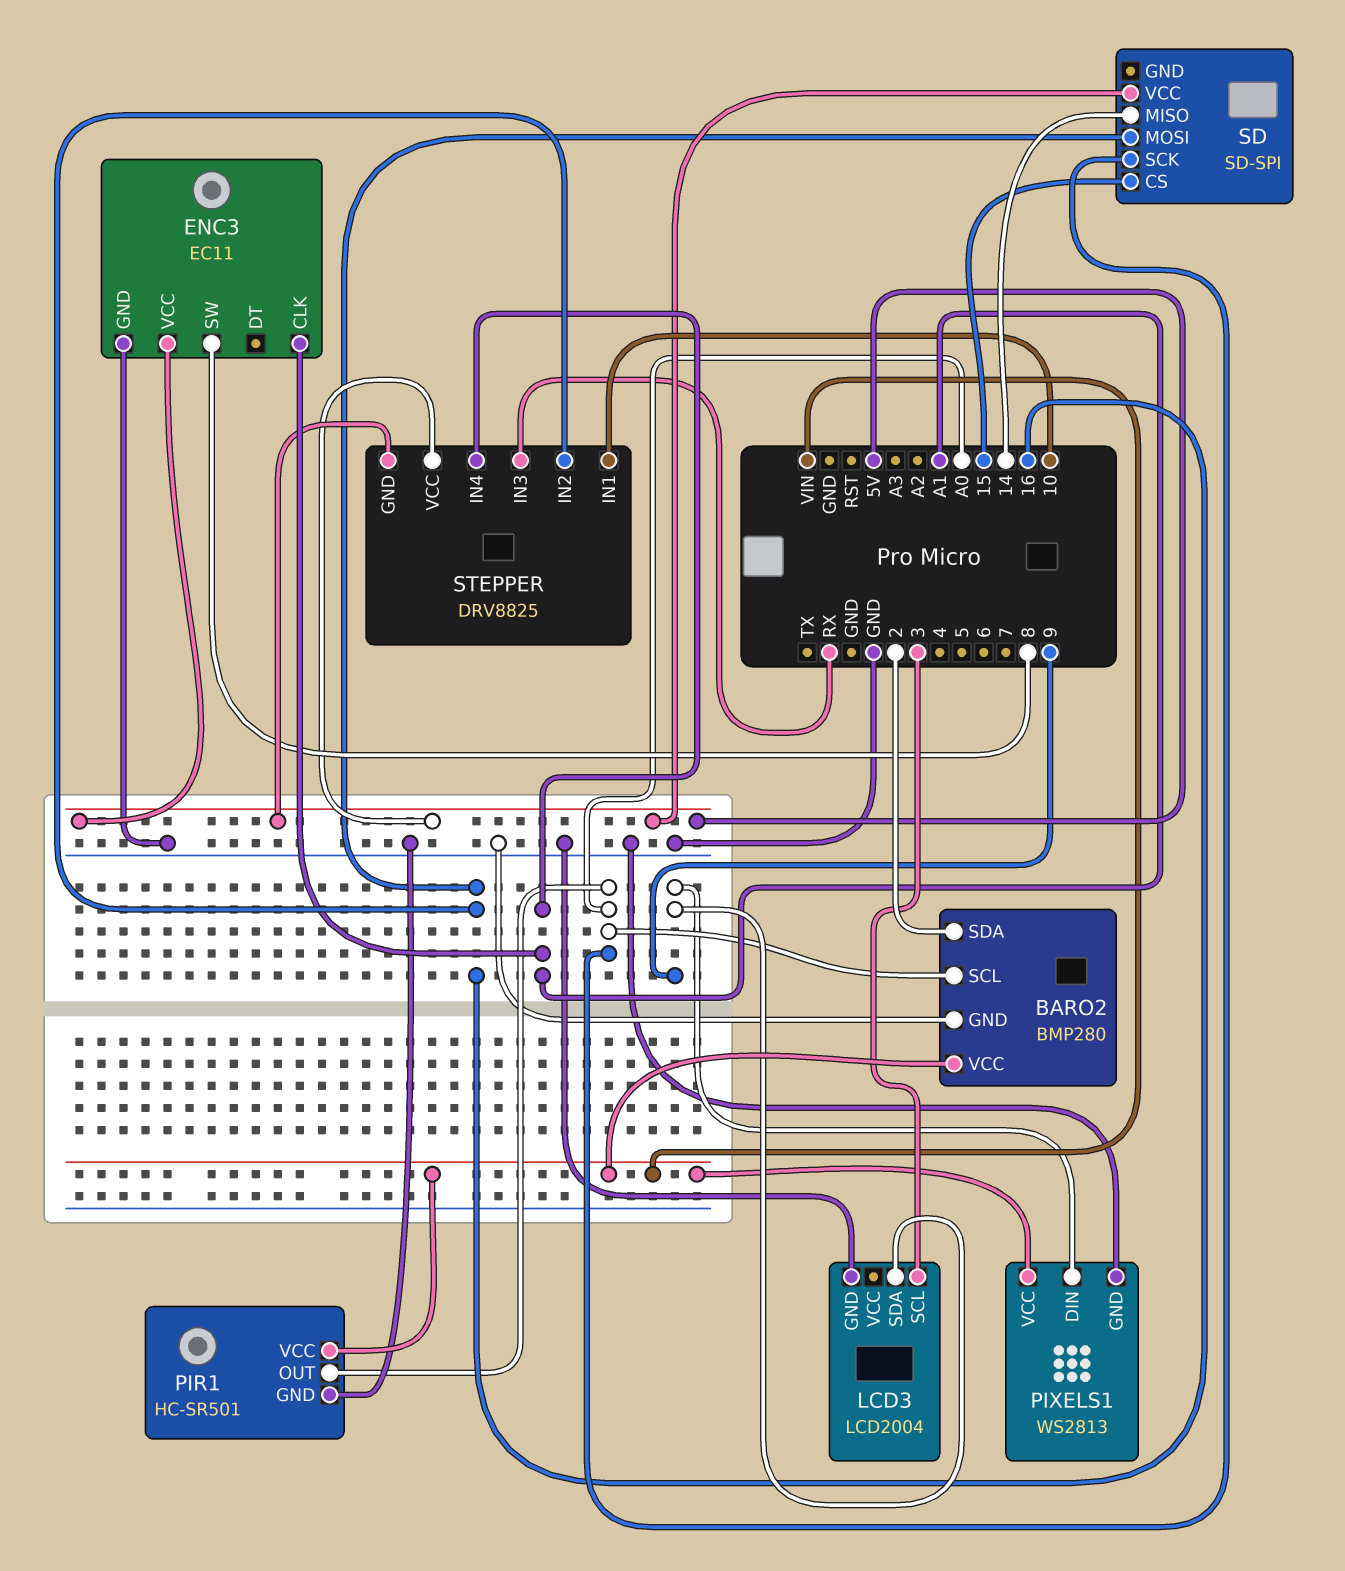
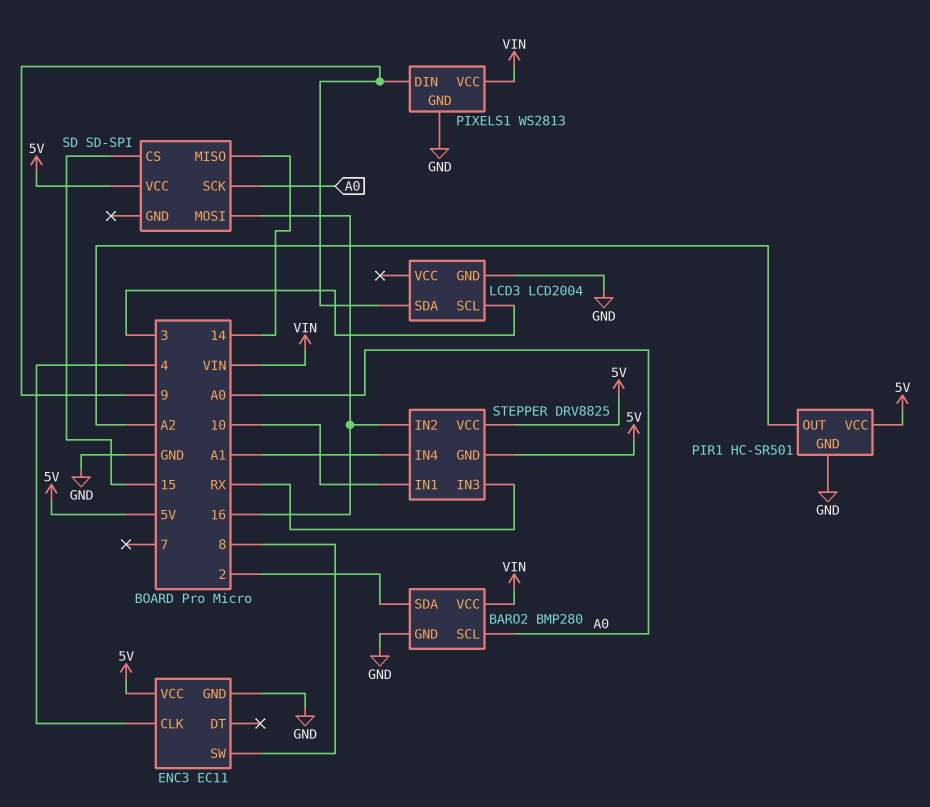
ENC3 pin CLK: A1 -> 4
PIR1 pin OUT: A0 -> A2
PIR1 pin VCC: VIN -> 5V

